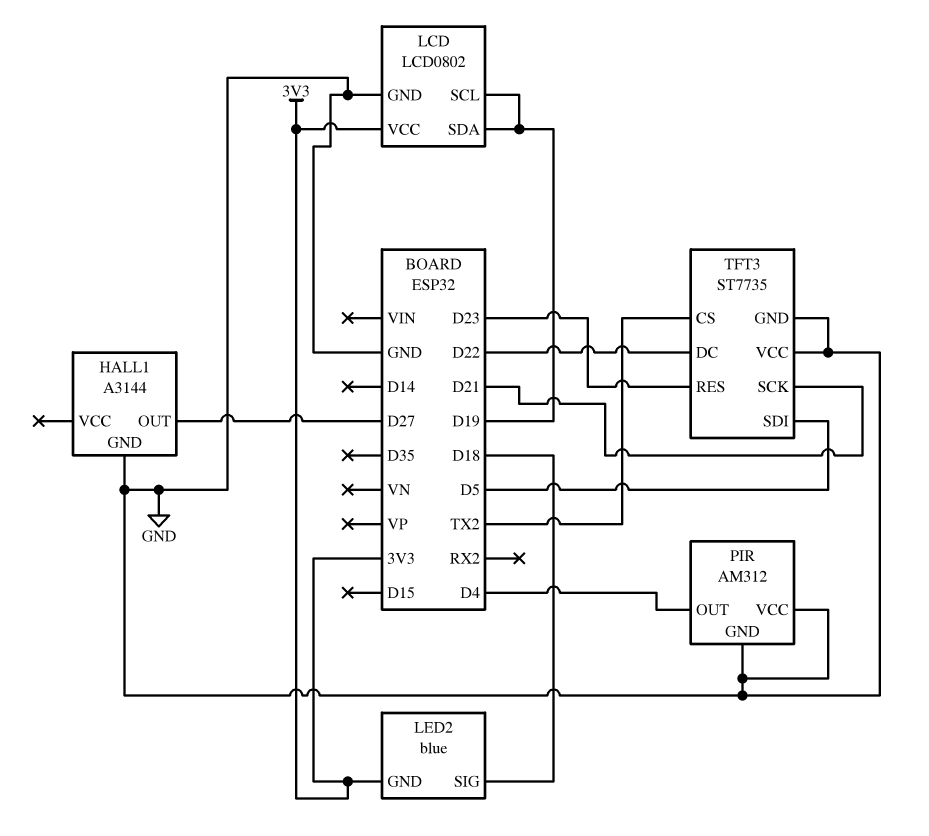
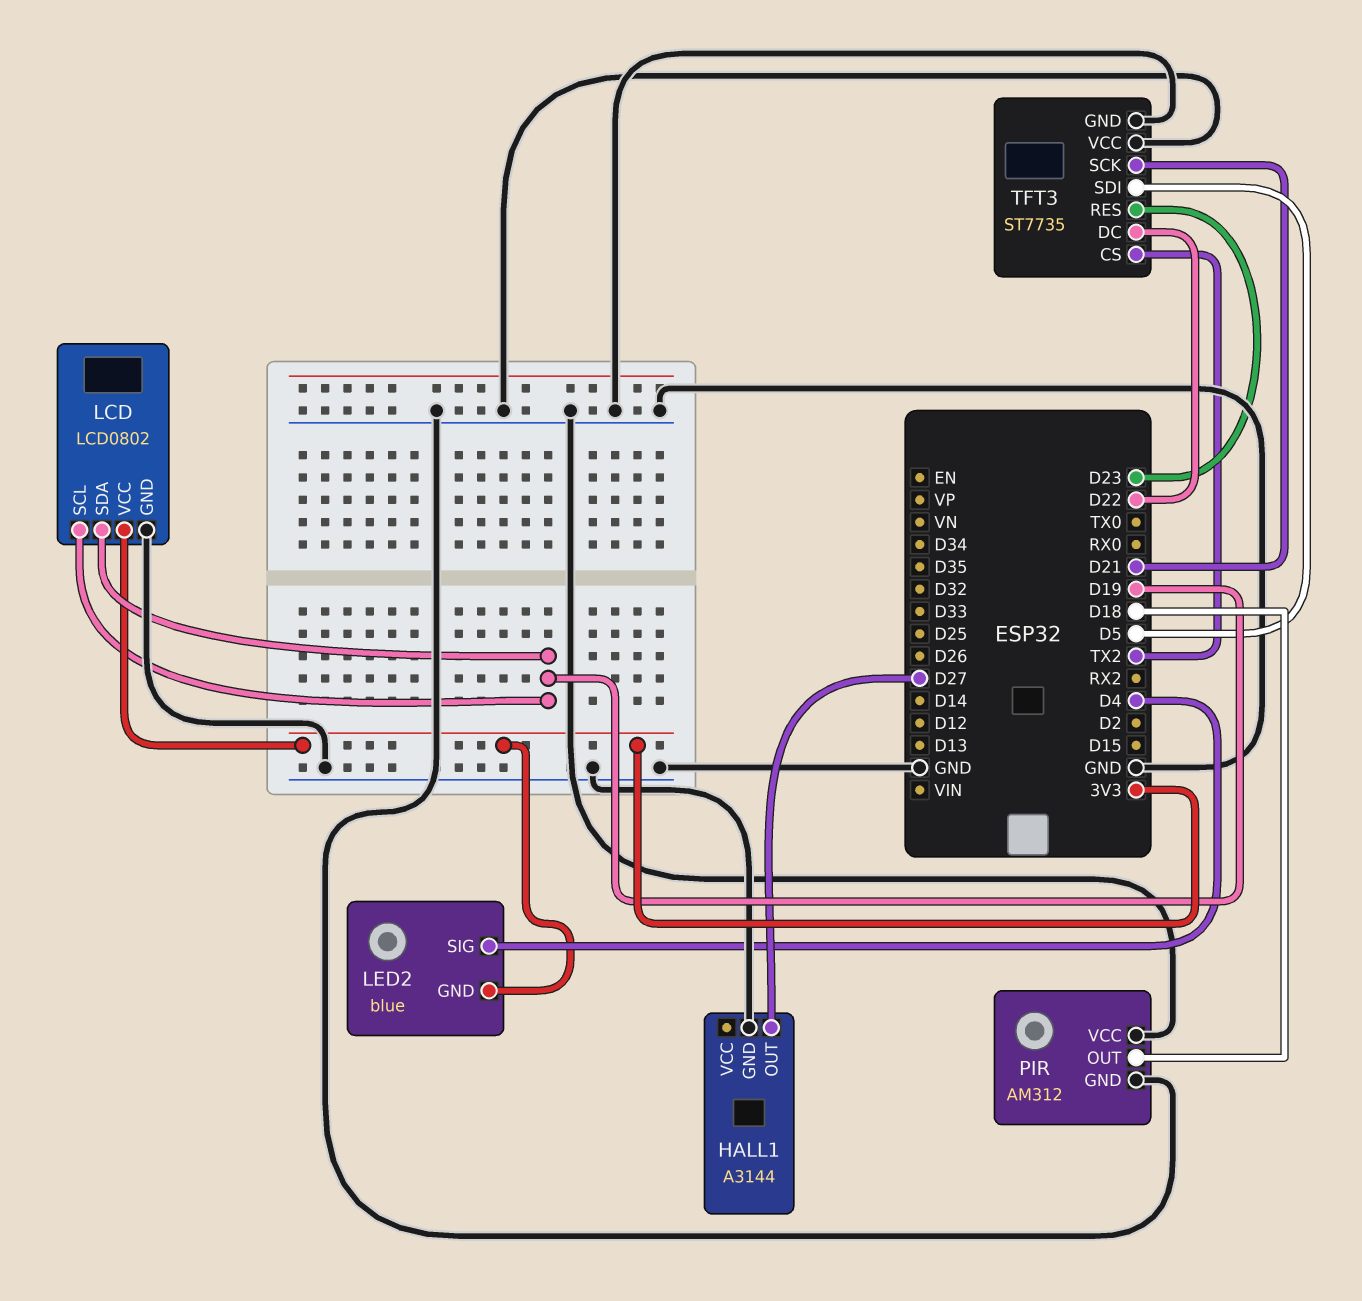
LED2 pin SIG: D18 -> D4
PIR pin OUT: D4 -> D18

